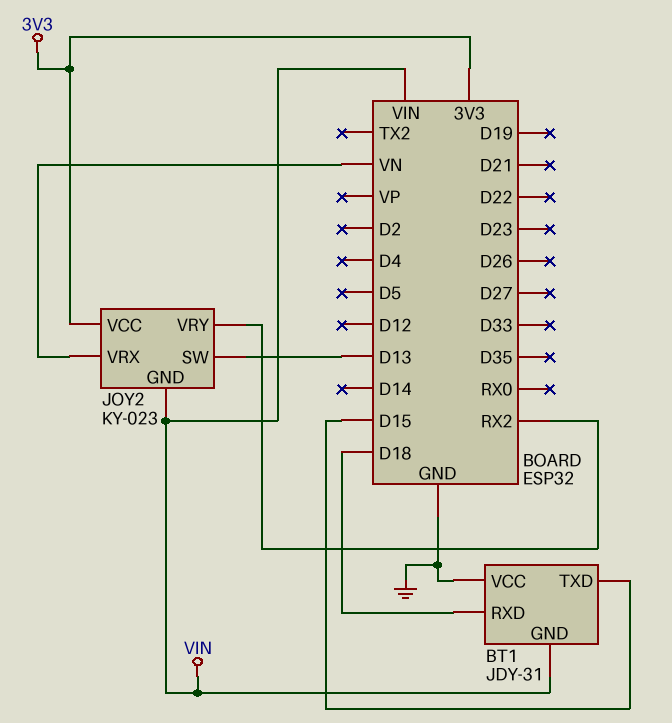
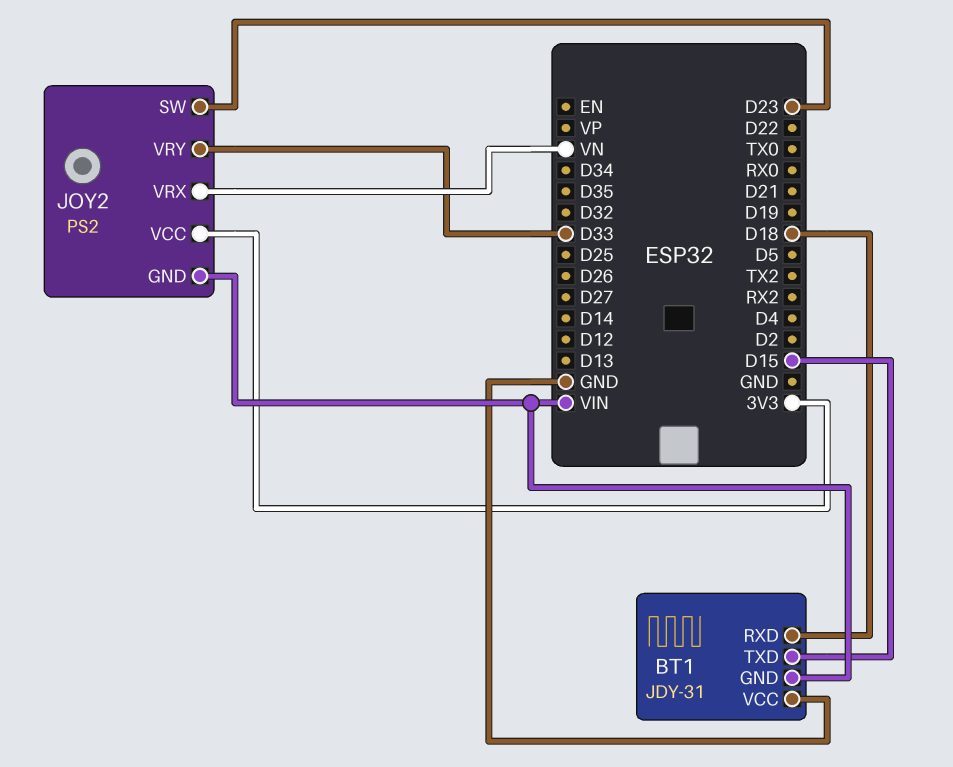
JOY2: KY-023 -> PS2
JOY2 pin SW: D13 -> D23
JOY2 pin VRY: RX2 -> D33

